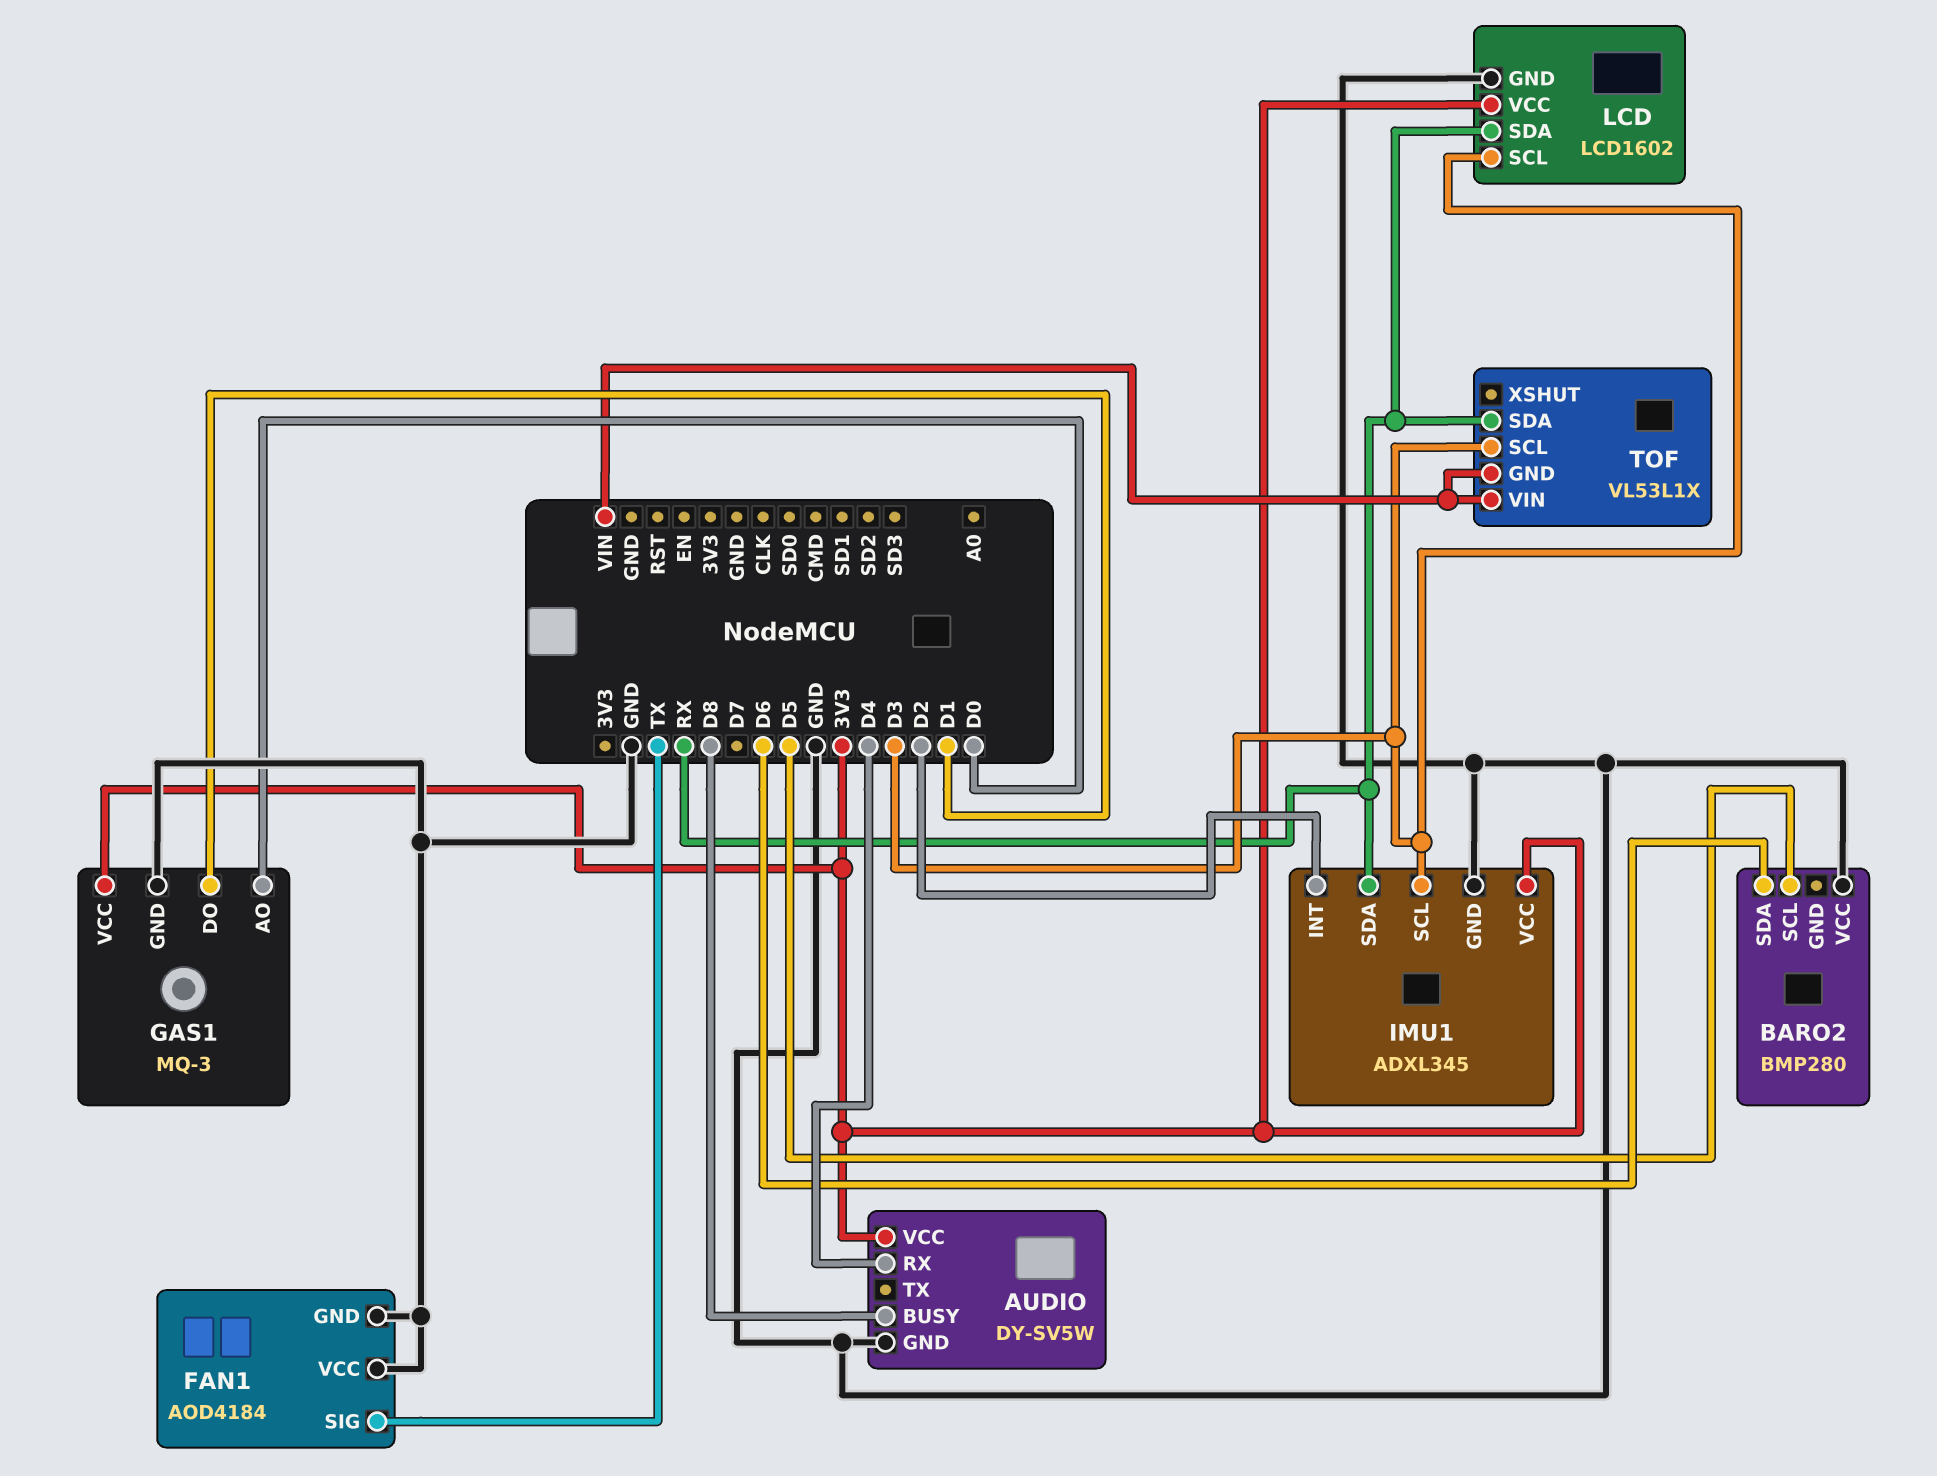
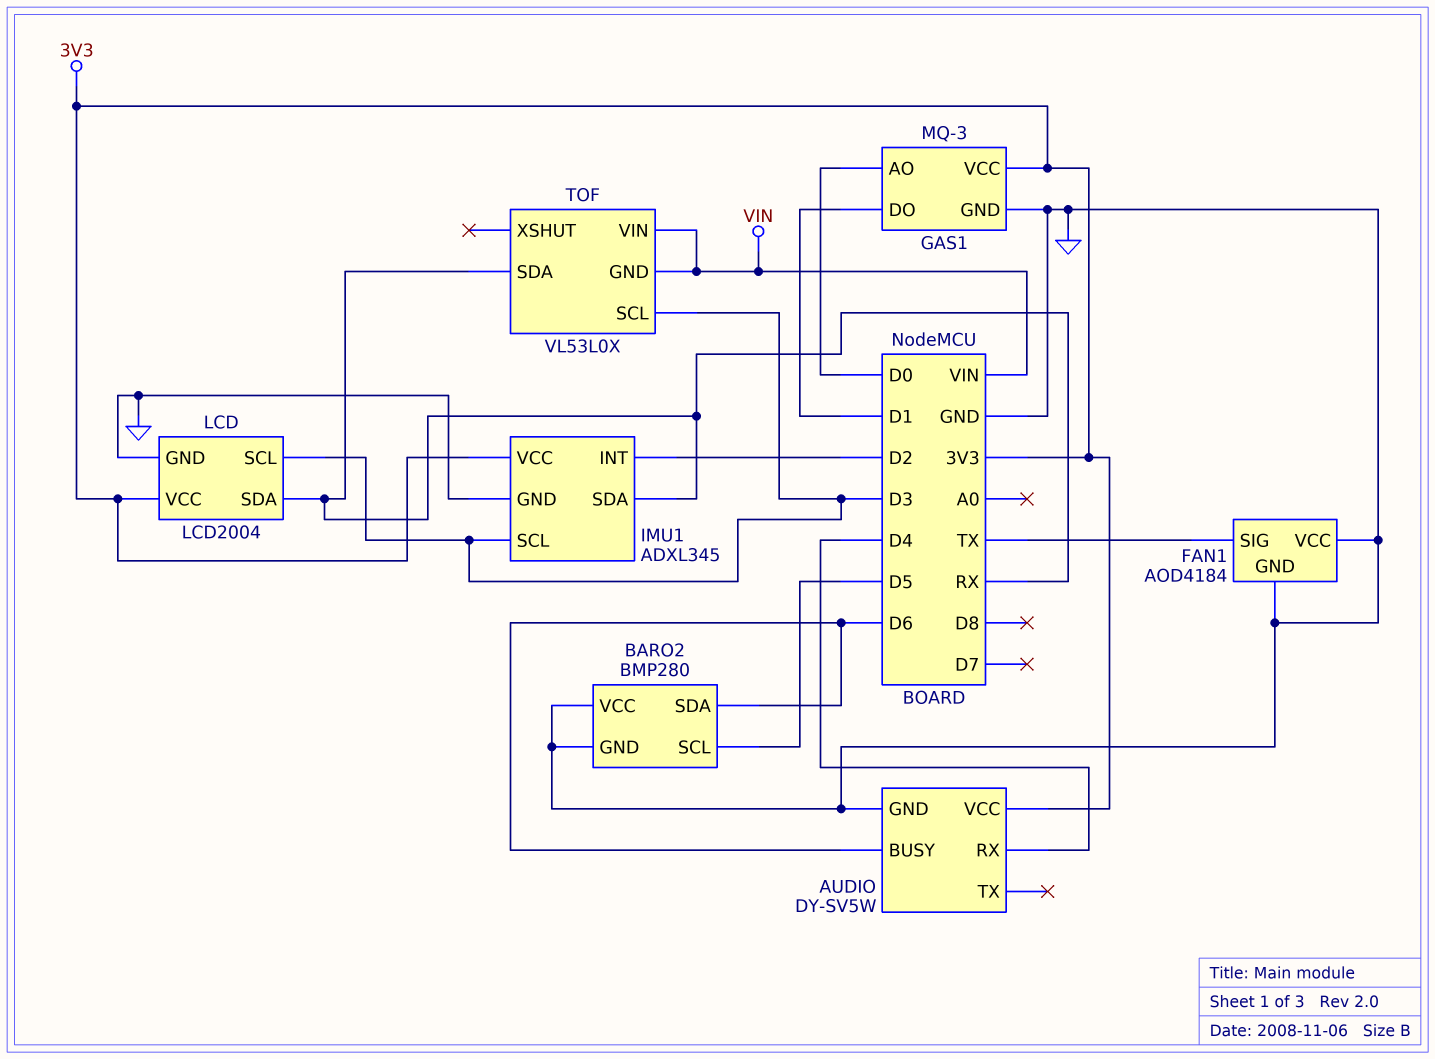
AUDIO pin BUSY: D8 -> D6
BARO2 pin GND: none -> GND
LCD: LCD1602 -> LCD2004
TOF: VL53L1X -> VL53L0X

